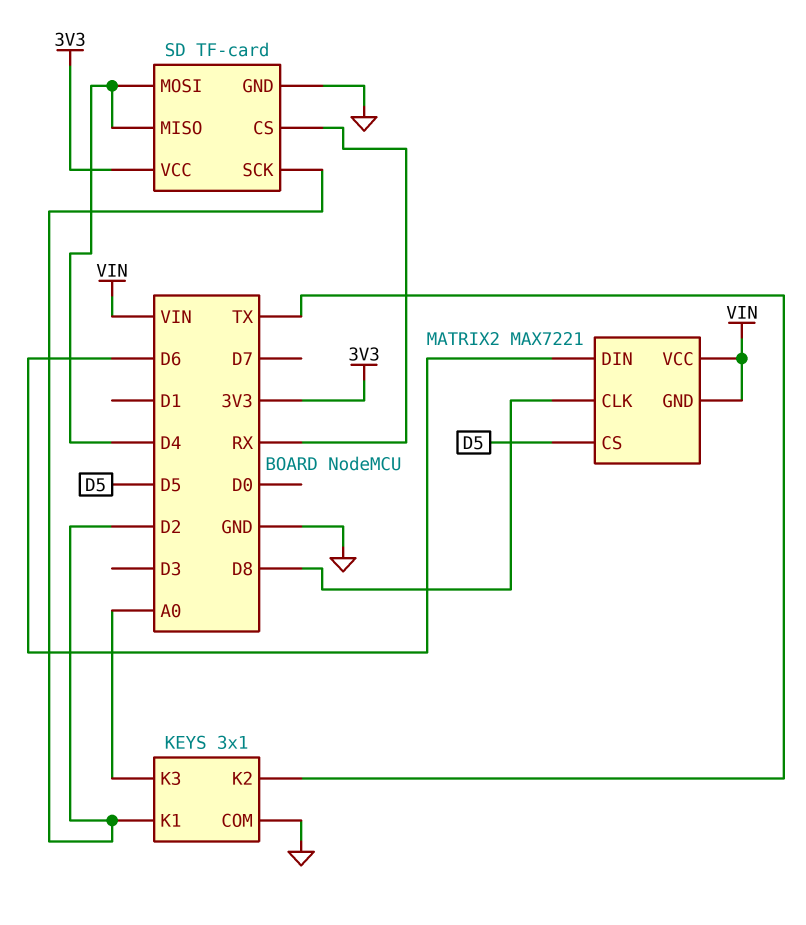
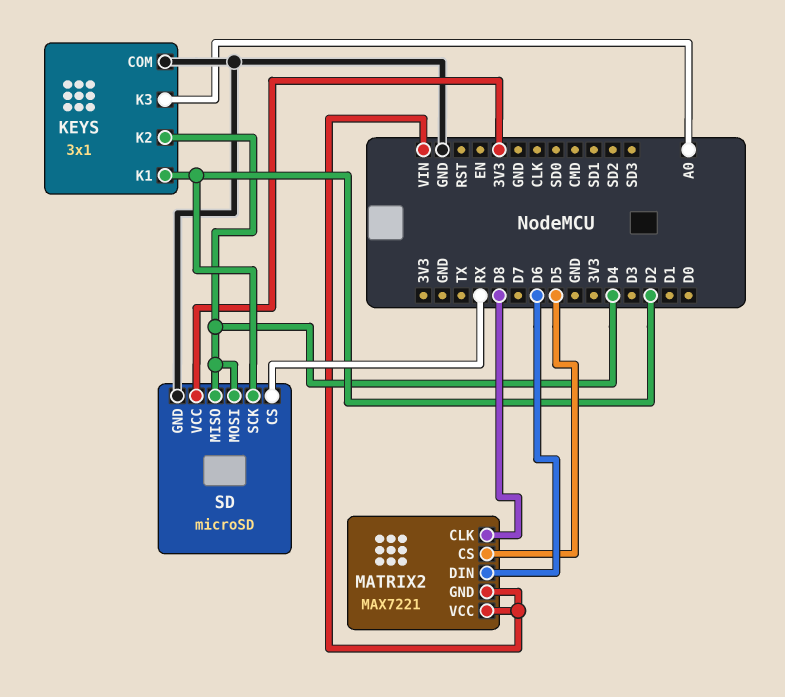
KEYS pin K2: TX -> D4
SD: TF-card -> microSD

